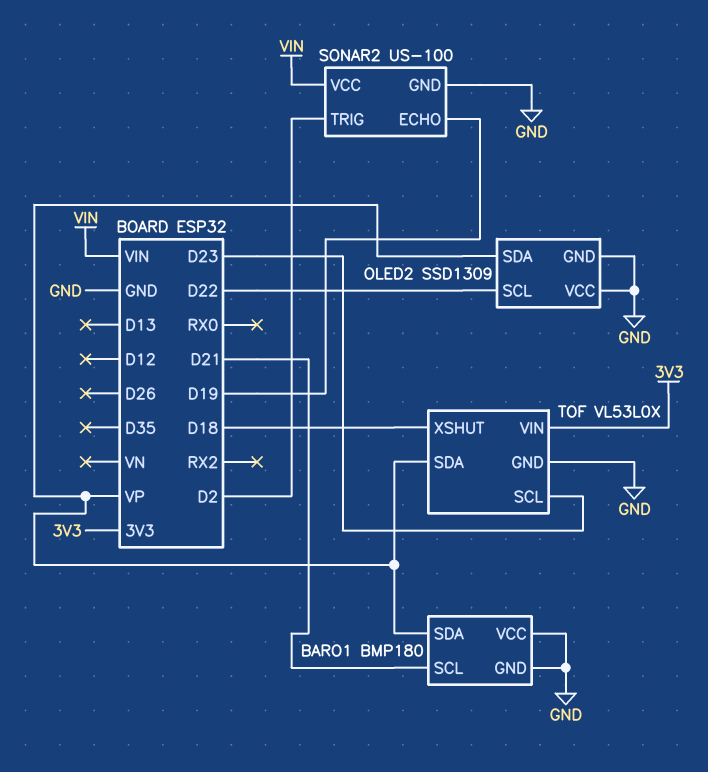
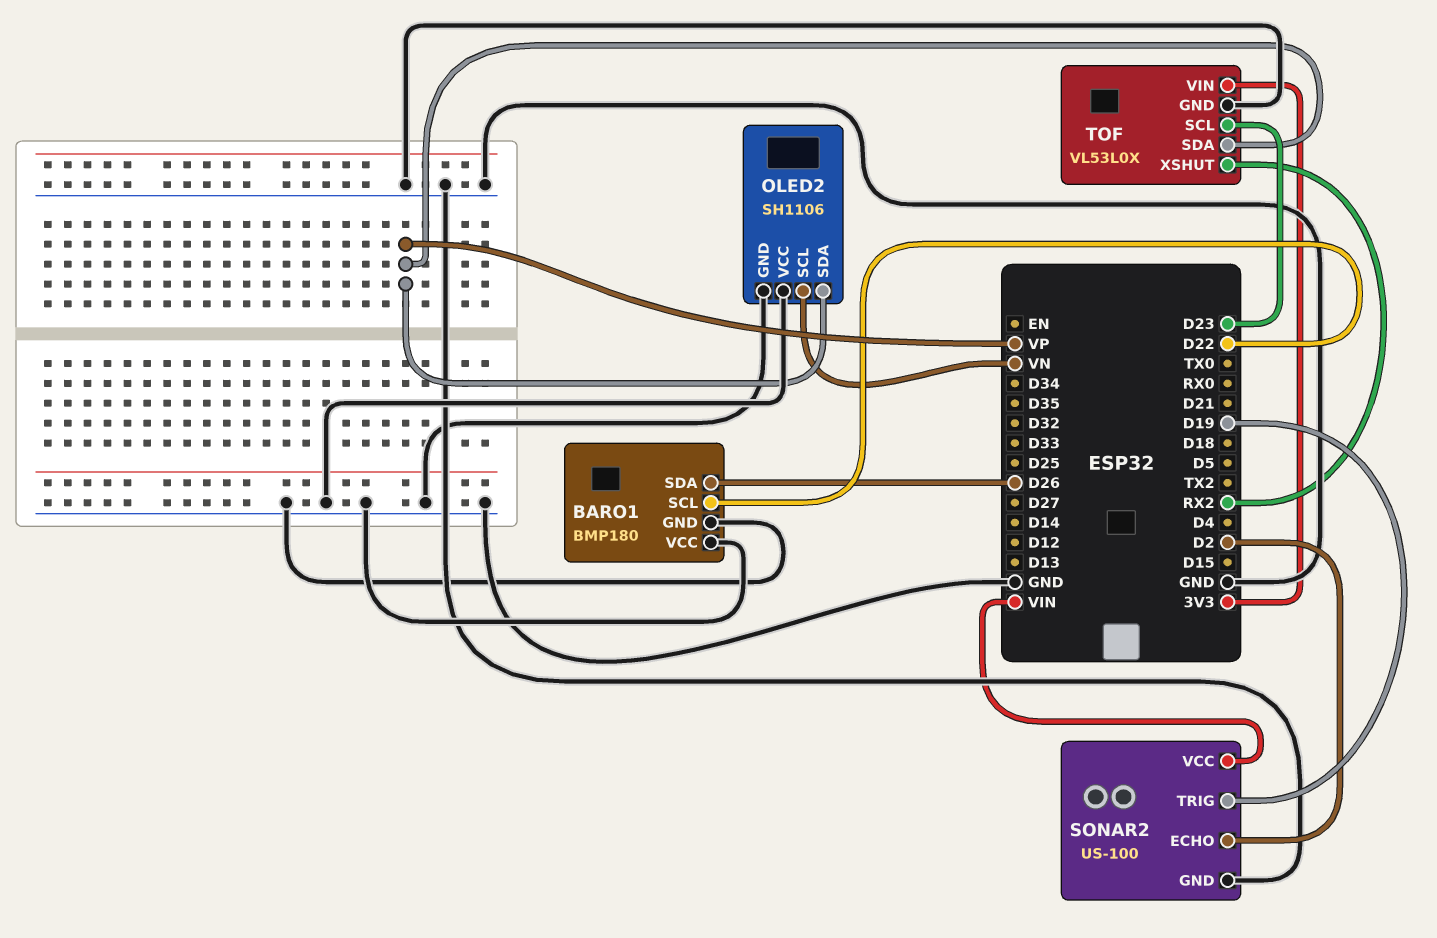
BARO1 pin SCL: D21 -> D22
BARO1 pin SDA: VP -> D26
OLED2: SSD1309 -> SH1106
OLED2 pin SCL: D22 -> VN
SONAR2 pin ECHO: D19 -> D2
SONAR2 pin TRIG: D2 -> D19
TOF pin XSHUT: D18 -> RX2

